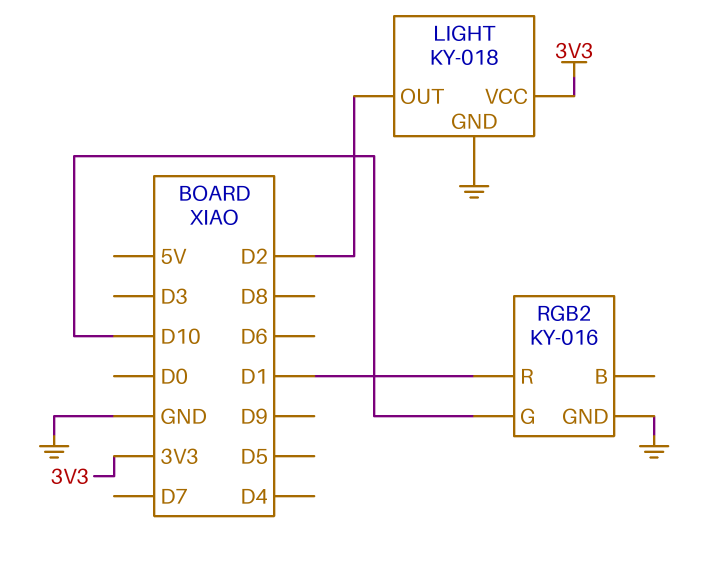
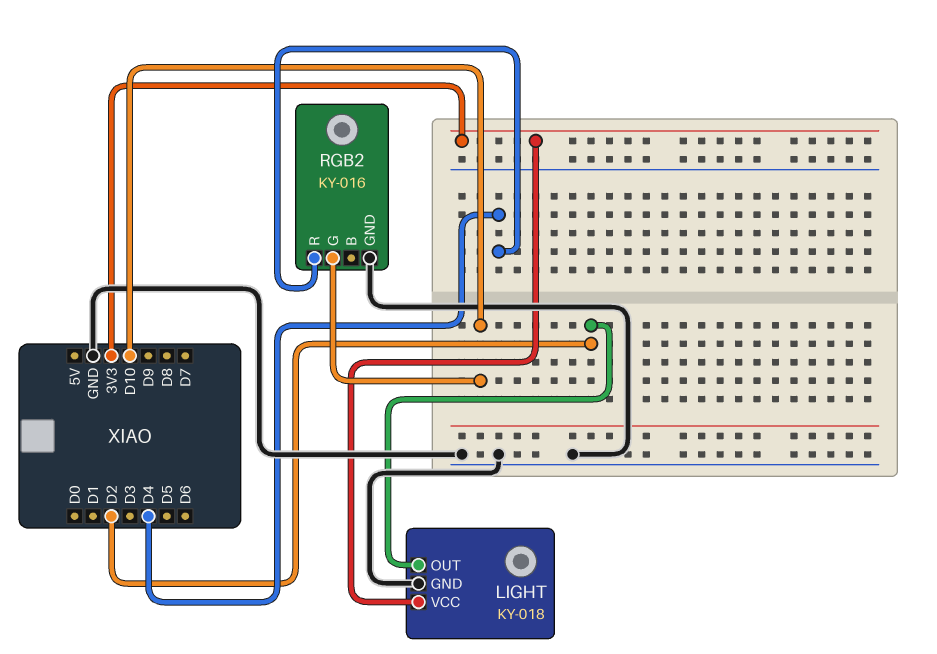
RGB2 pin R: D1 -> D4

